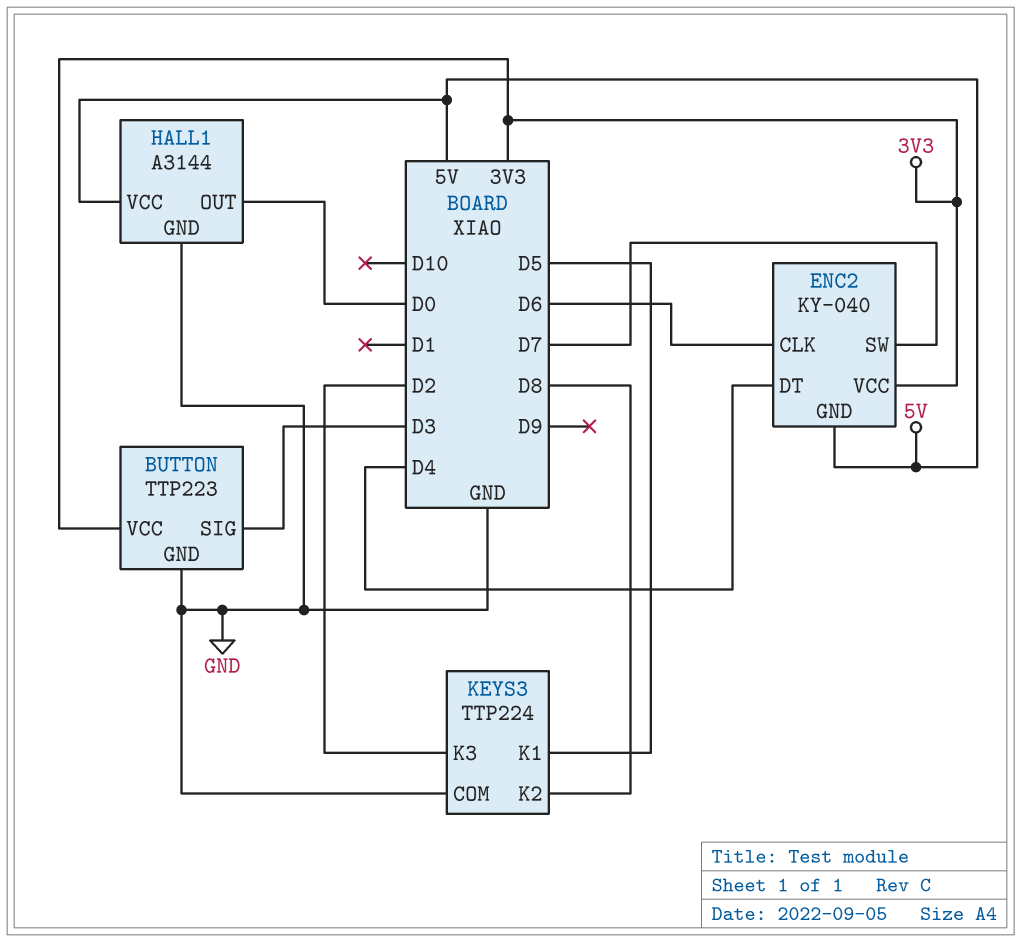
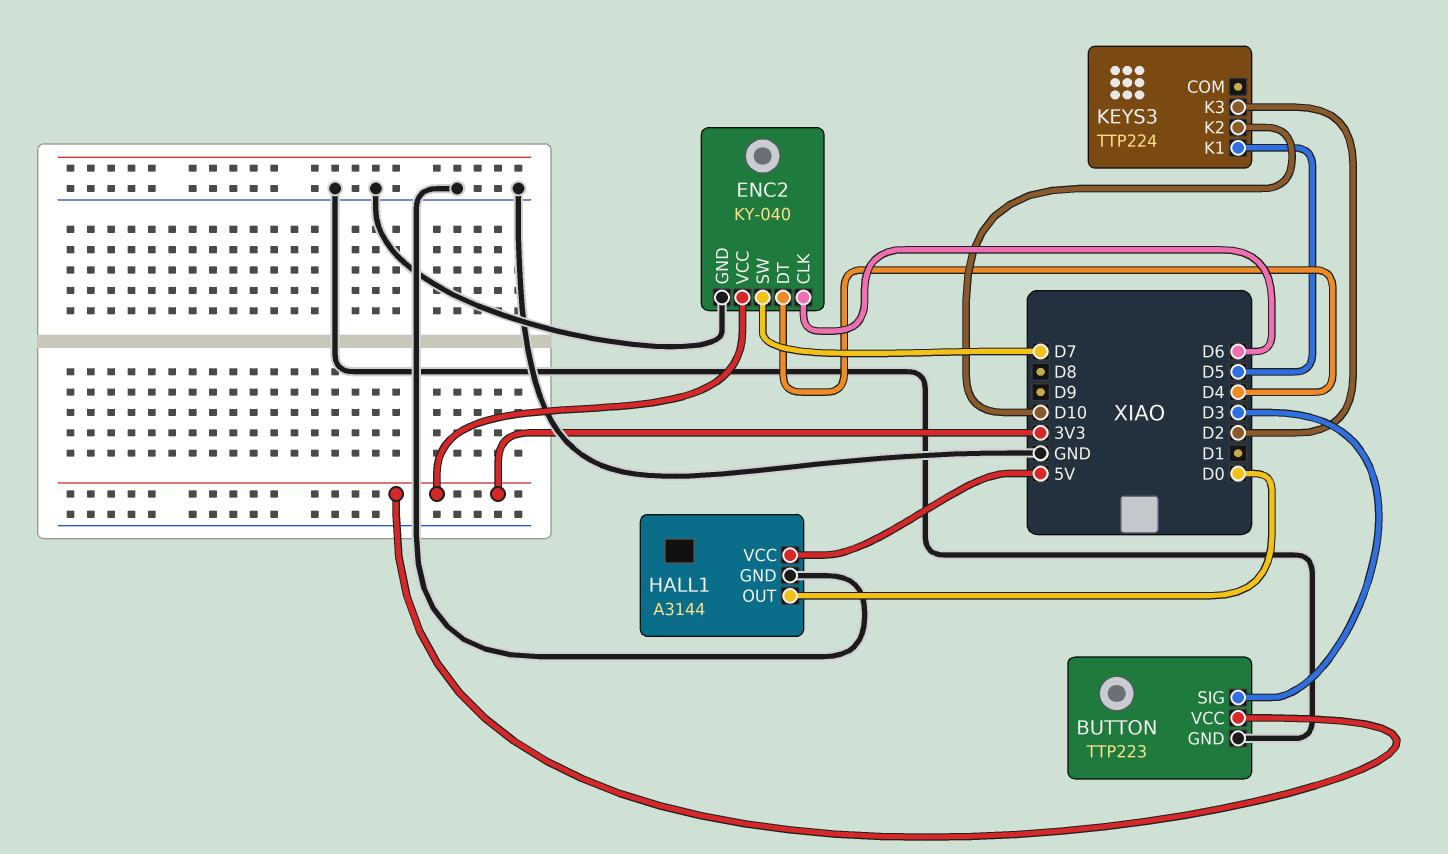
ENC2 pin GND: 5V -> GND
KEYS3 pin COM: GND -> none
KEYS3 pin K2: D8 -> D10

